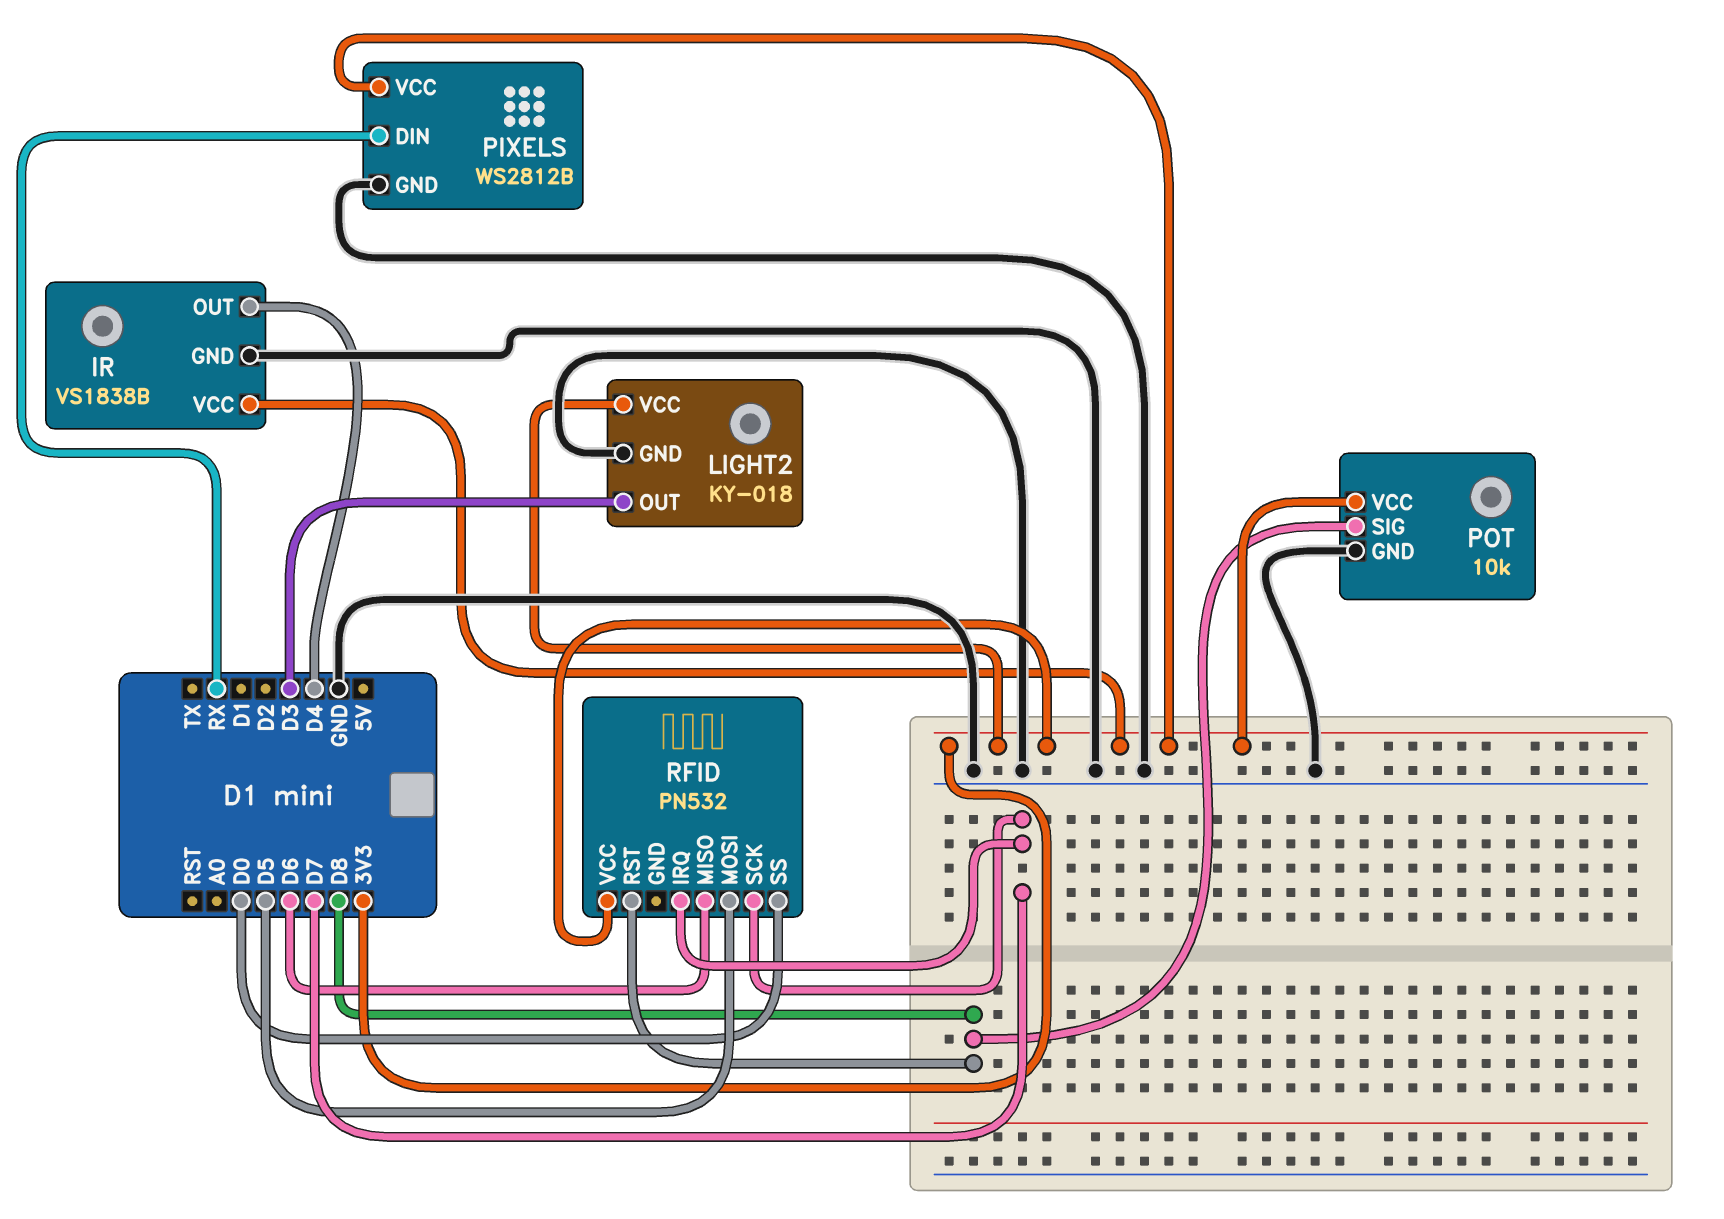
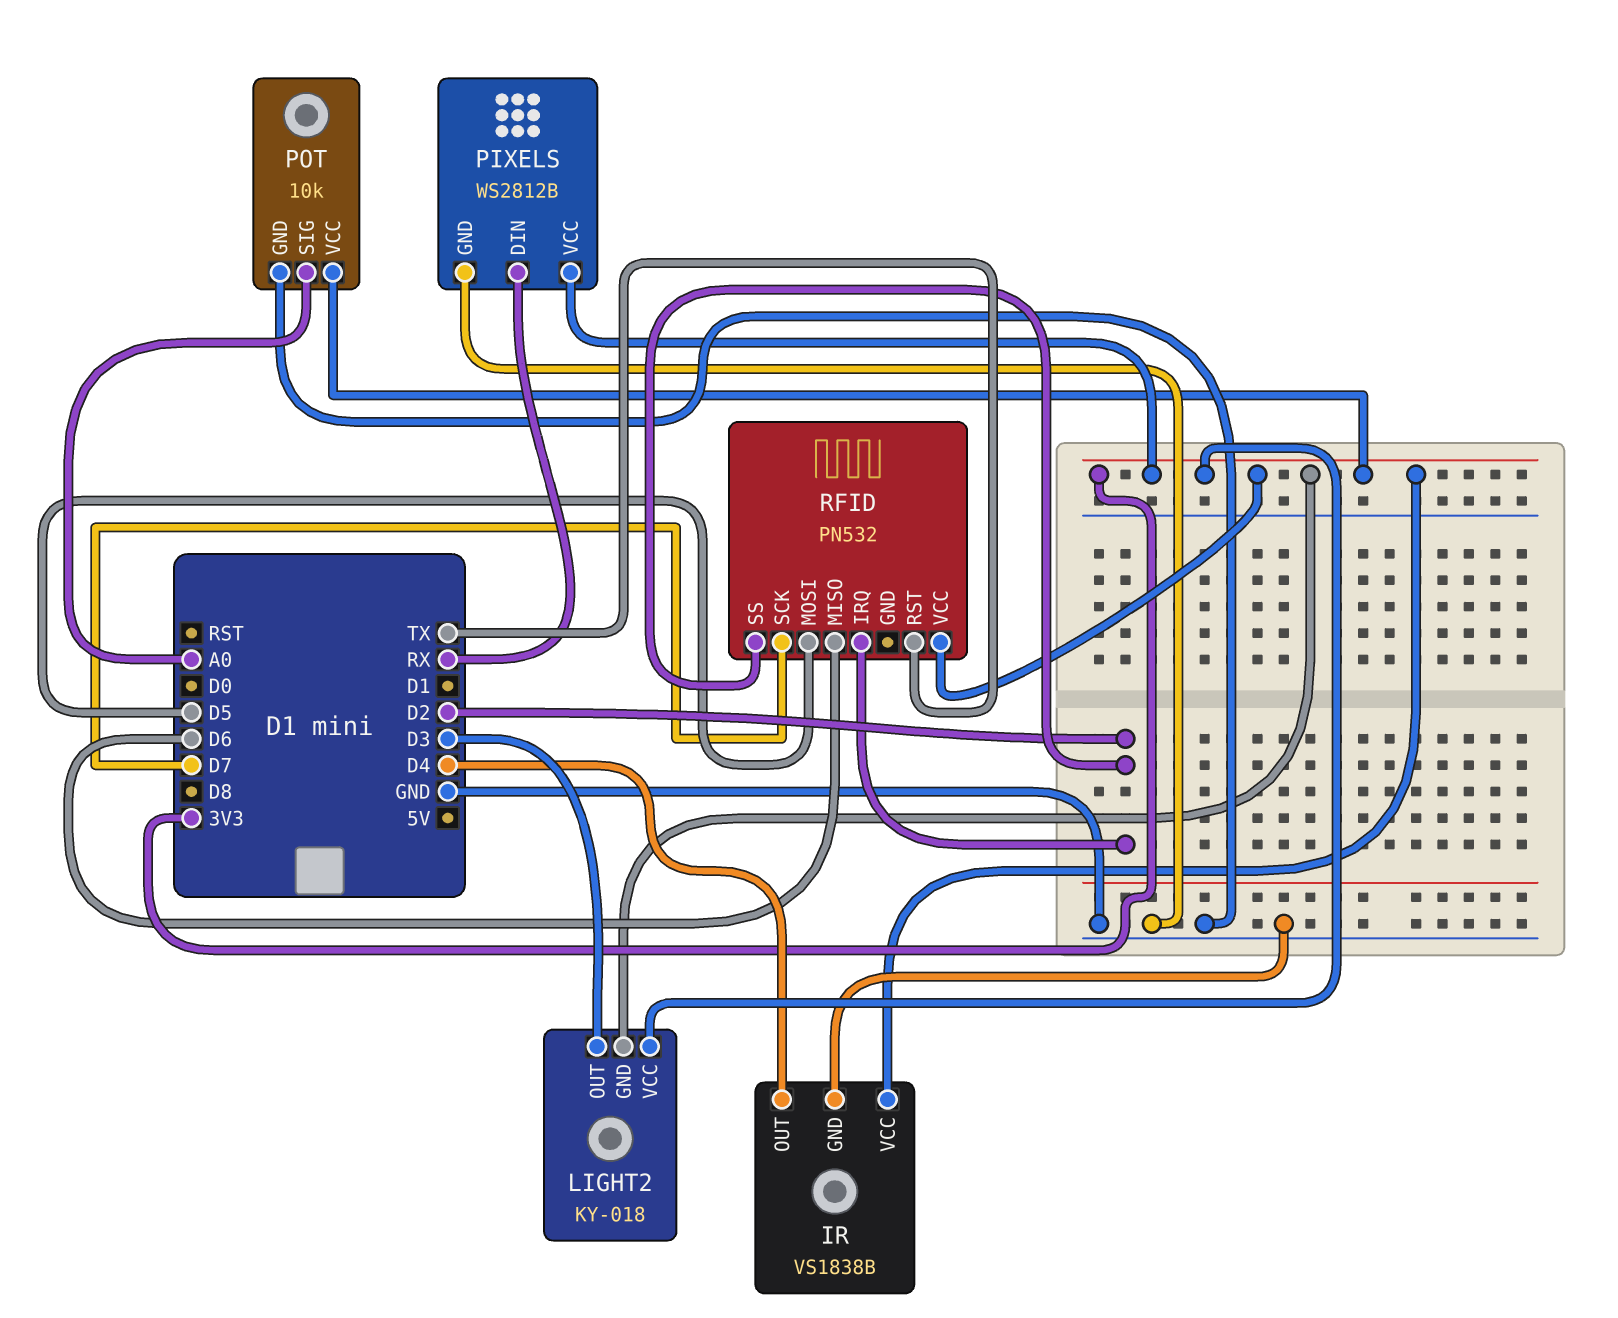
LIGHT2 pin GND: GND -> 3V3
POT pin SIG: D8 -> A0
RFID pin IRQ: D7 -> D2
RFID pin RST: D8 -> TX
RFID pin SS: D0 -> D2

